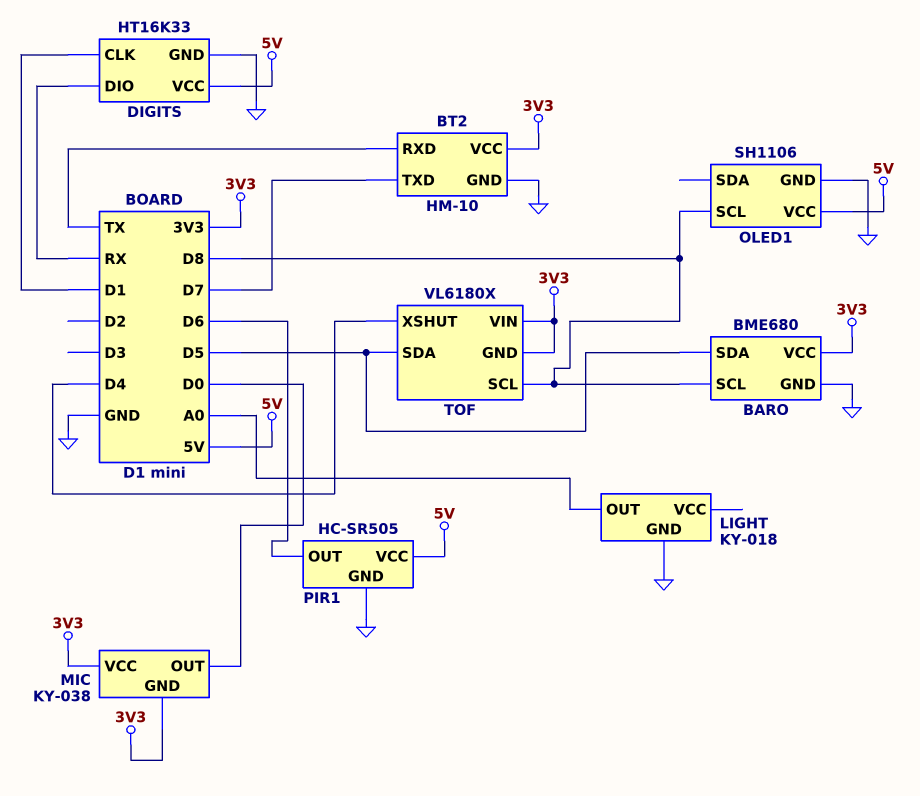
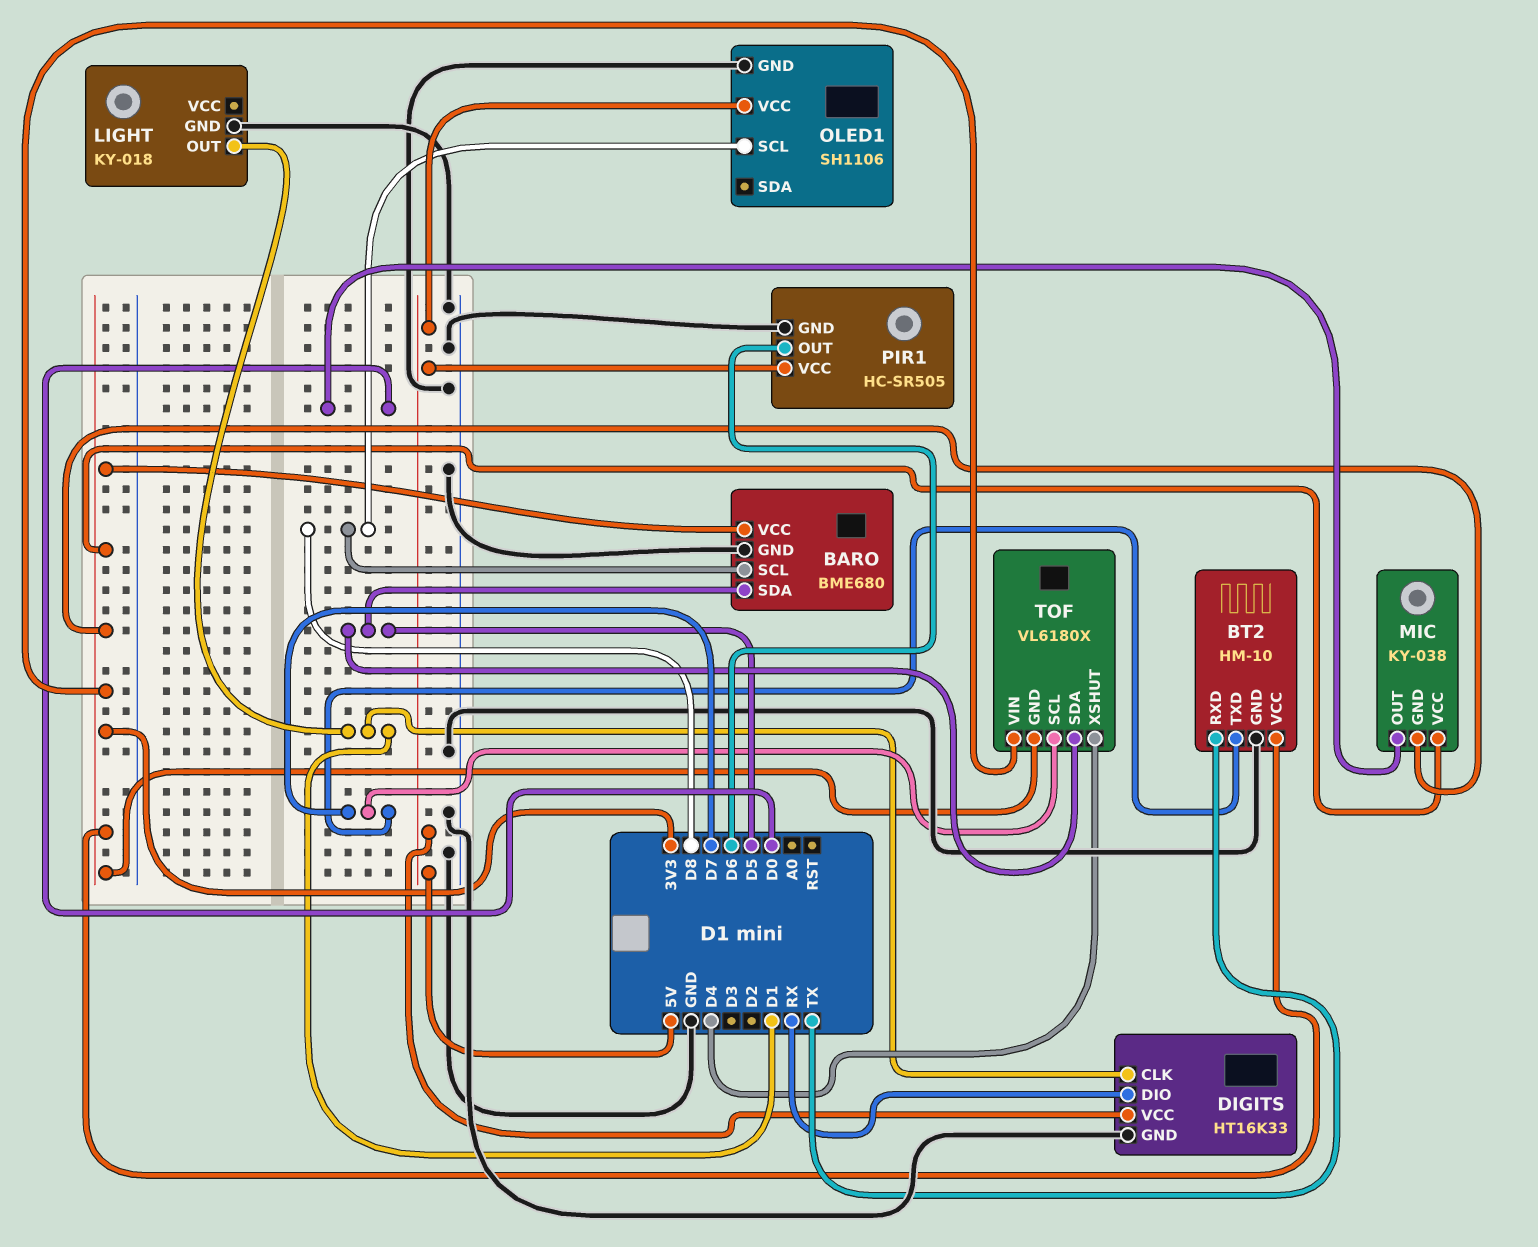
LIGHT pin OUT: A0 -> D1
TOF pin SCL: D8 -> D7

